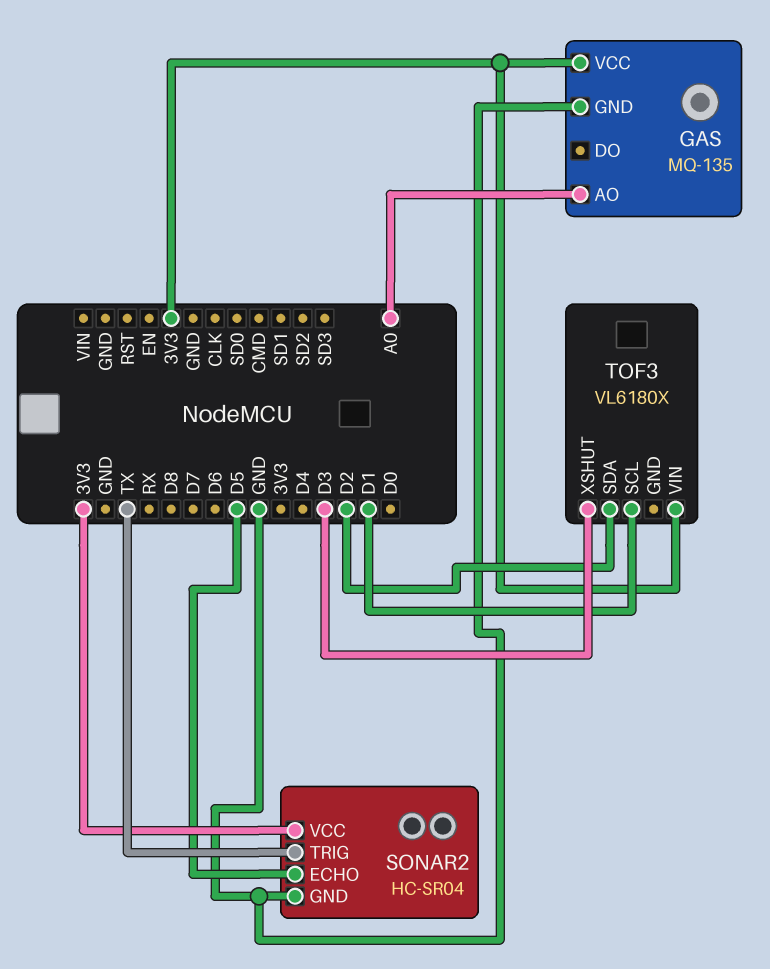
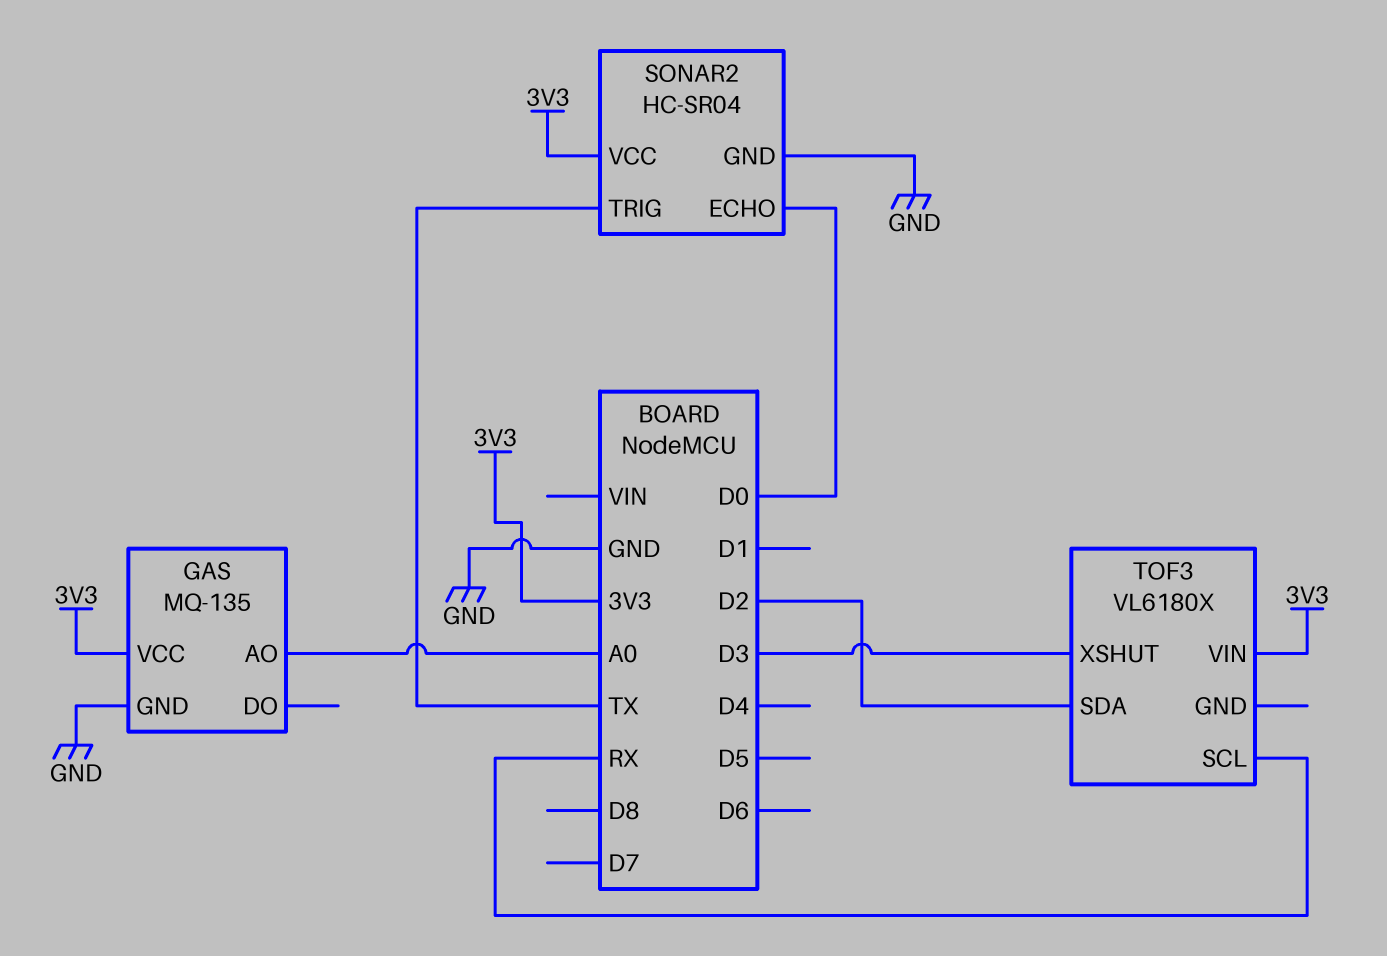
SONAR2 pin ECHO: D5 -> D0
TOF3 pin SCL: D1 -> RX

